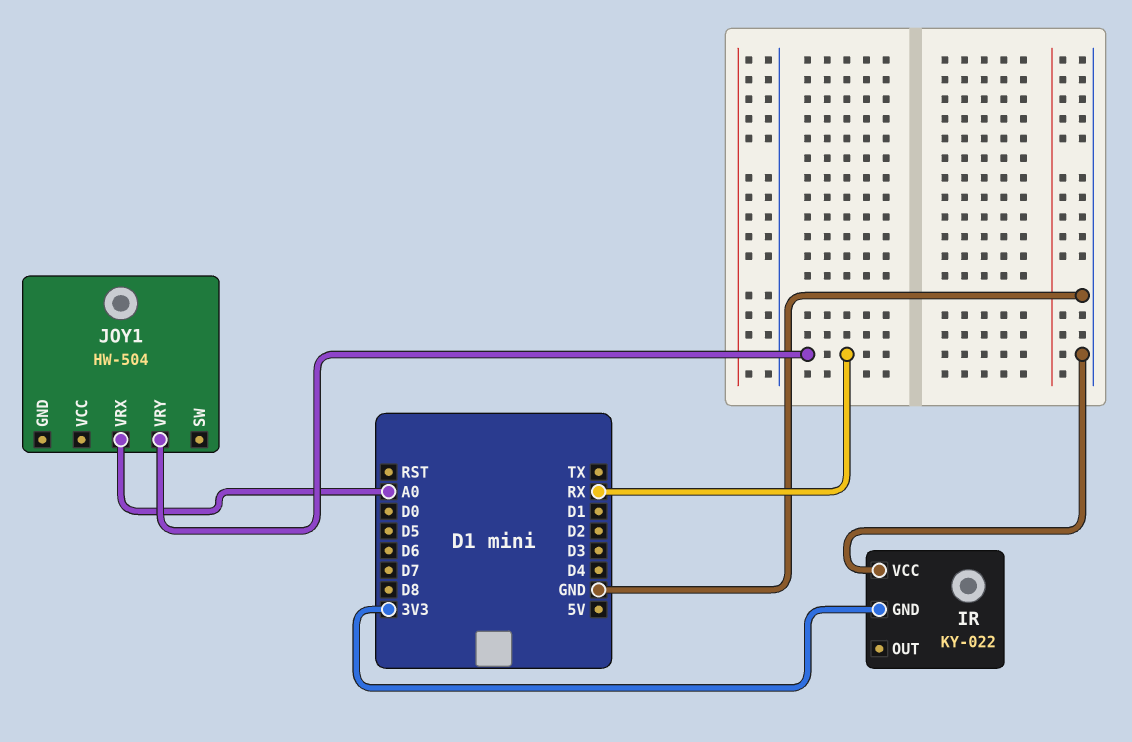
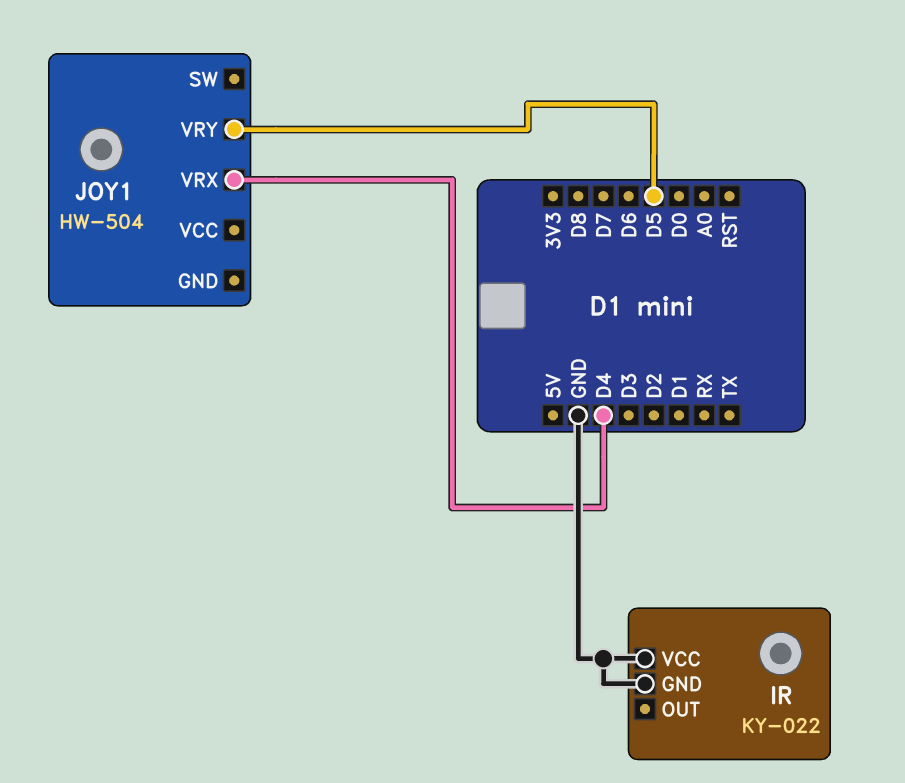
IR pin GND: 3V3 -> GND
JOY1 pin VRX: A0 -> D4
JOY1 pin VRY: RX -> D5

